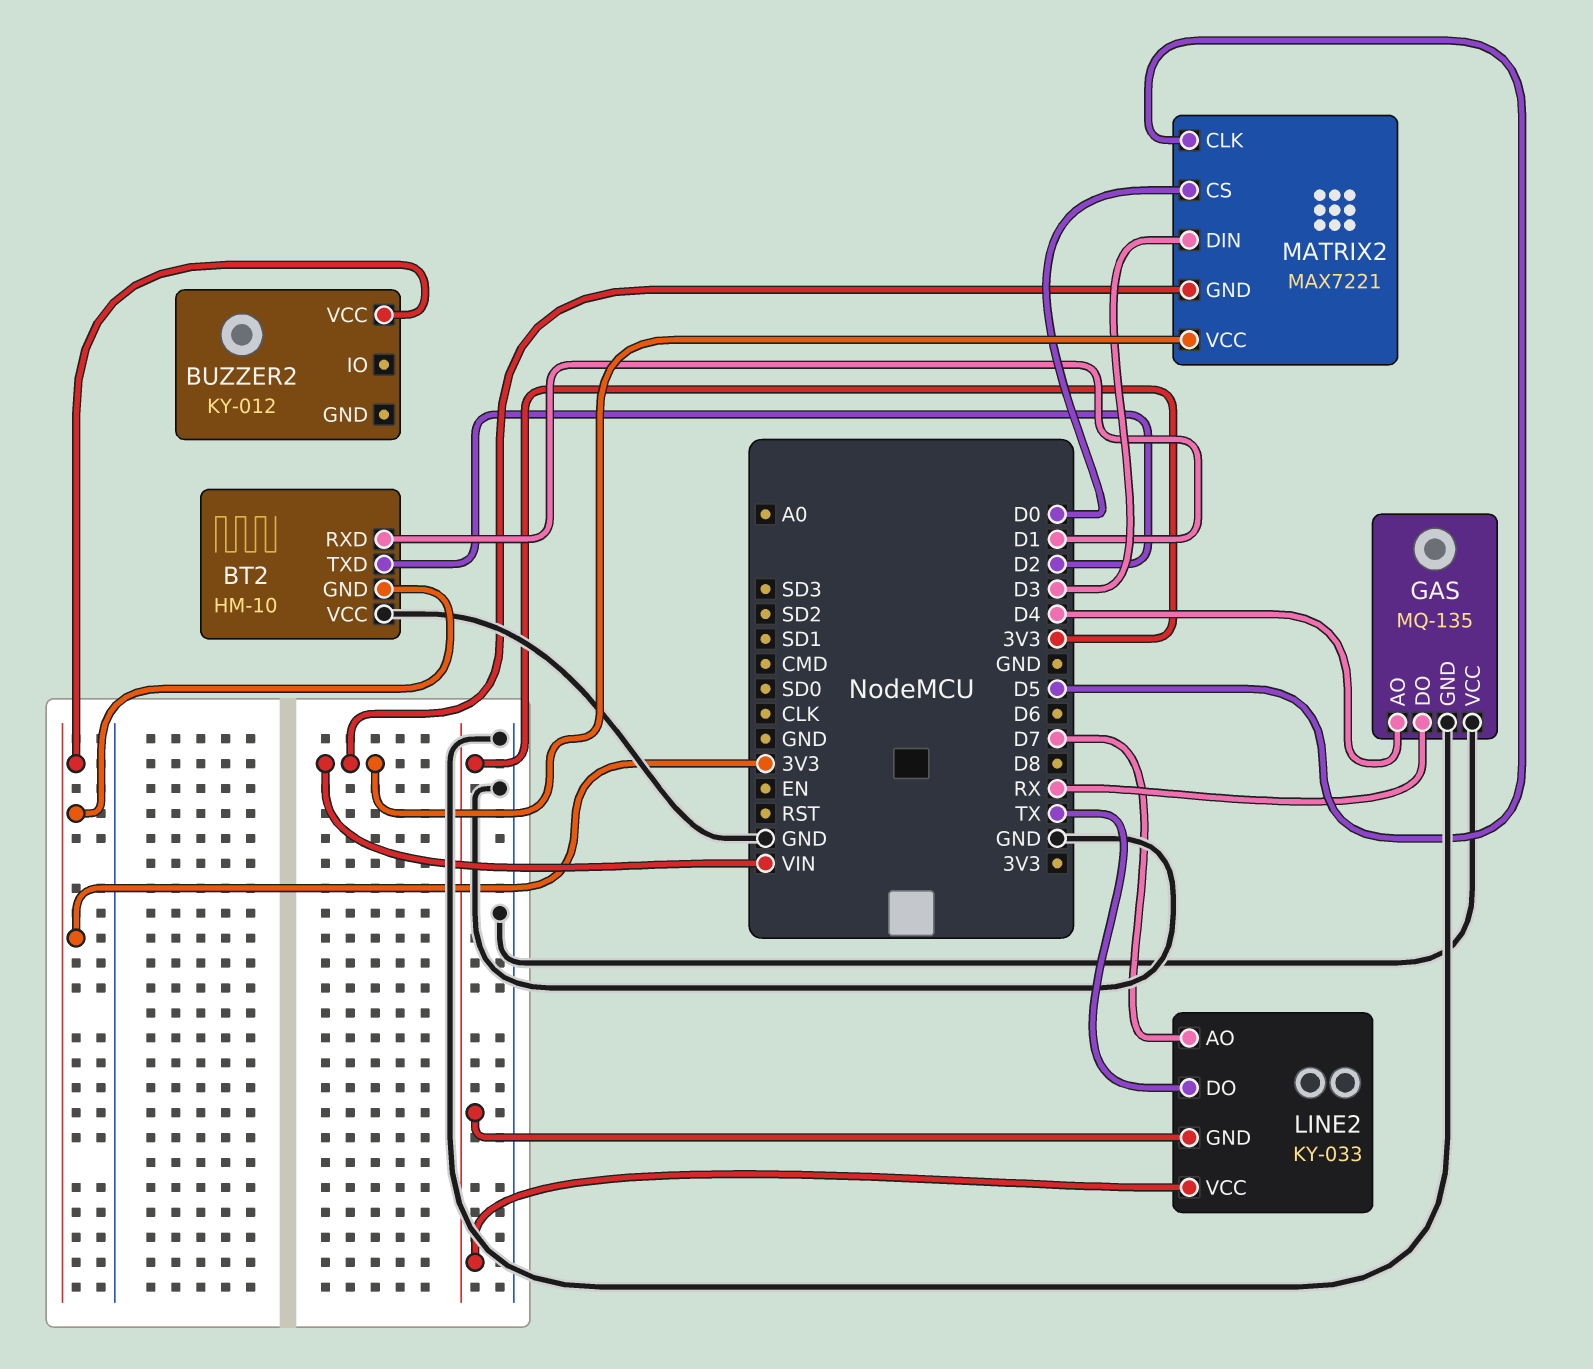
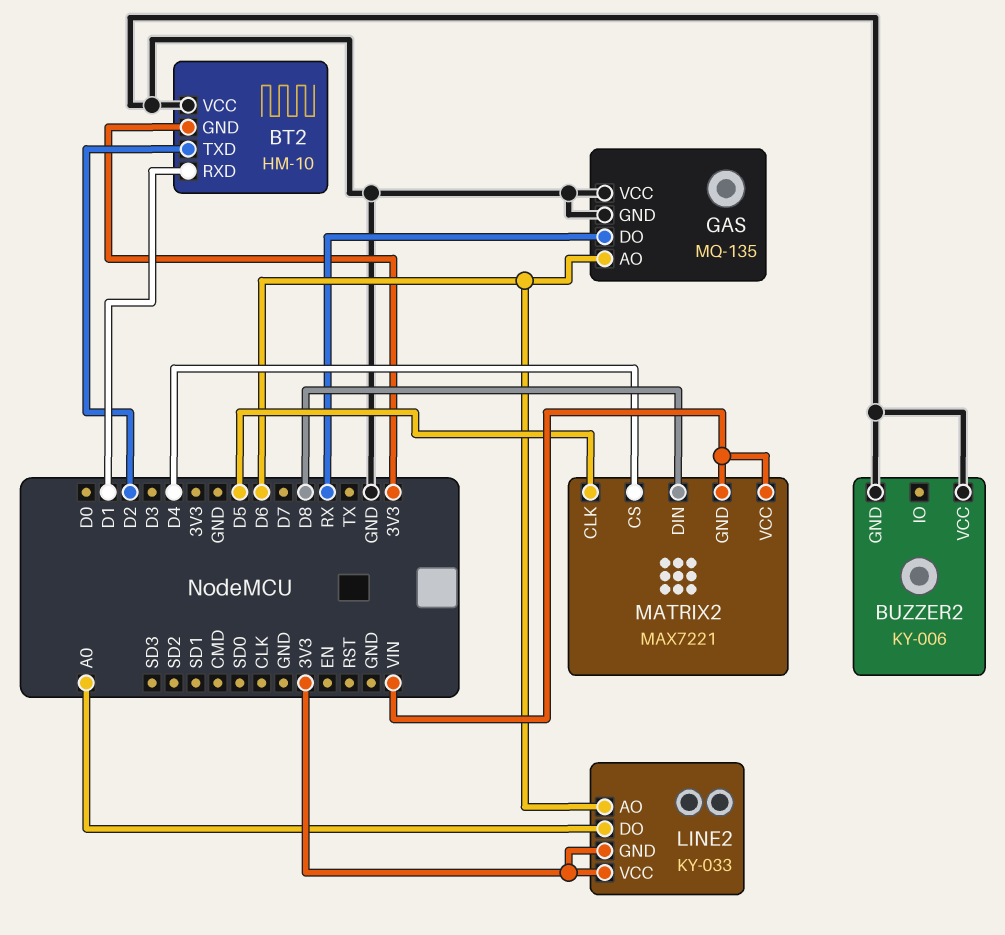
BUZZER2: KY-012 -> KY-006
BUZZER2 pin GND: none -> GND
BUZZER2 pin VCC: 3V3 -> GND
GAS pin AO: D4 -> D6
LINE2 pin AO: D7 -> D6
LINE2 pin DO: TX -> A0
MATRIX2 pin CS: D0 -> D4
MATRIX2 pin DIN: D3 -> D8

